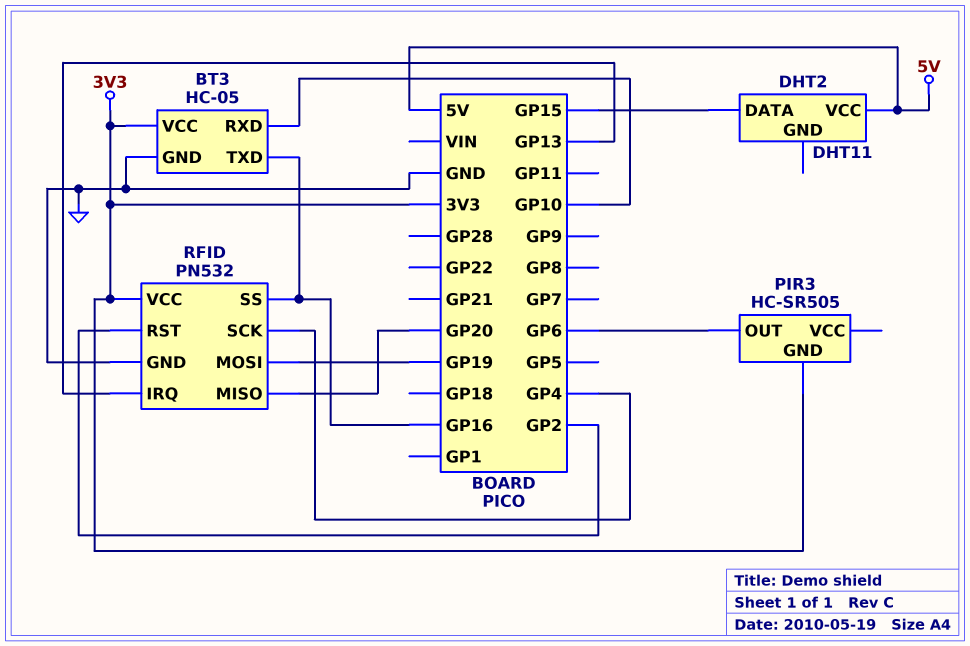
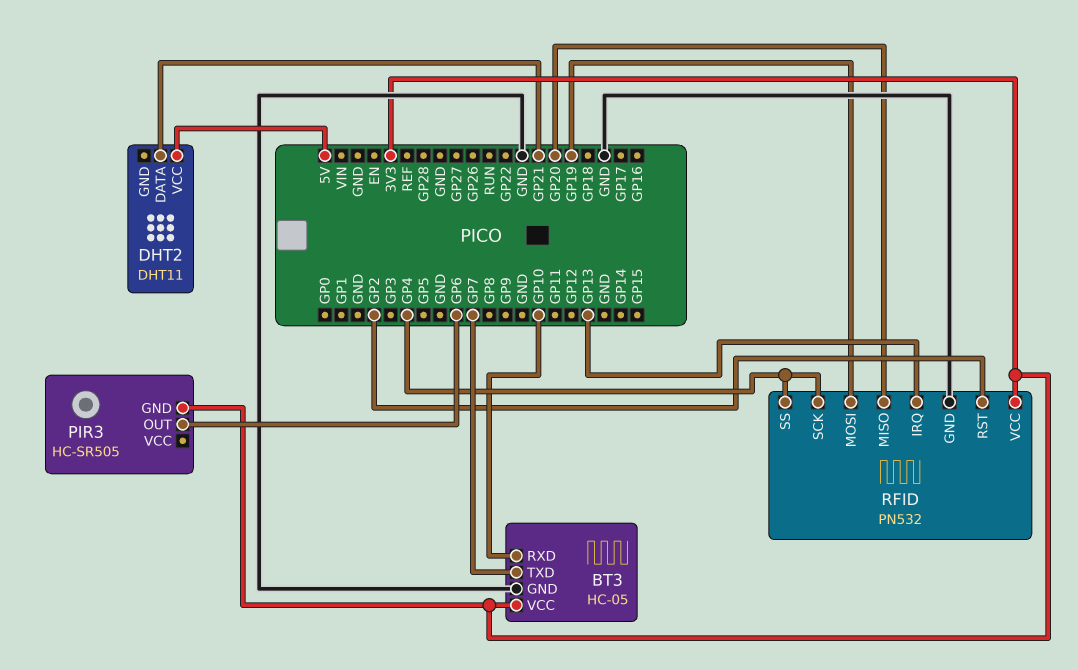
BT3 pin TXD: GP16 -> GP7
DHT2 pin DATA: GP15 -> GP21
RFID pin SS: GP16 -> GP4

